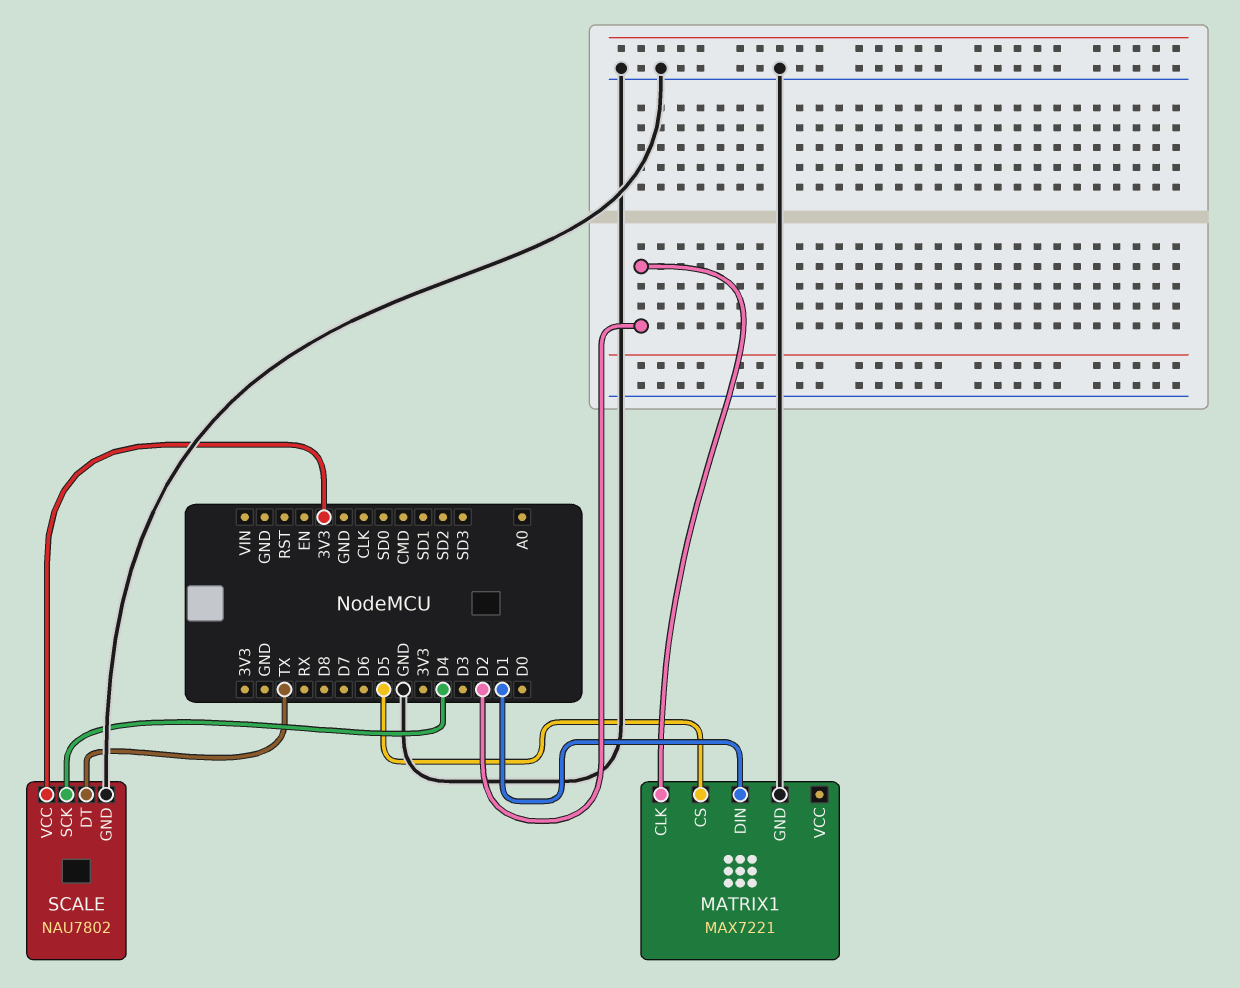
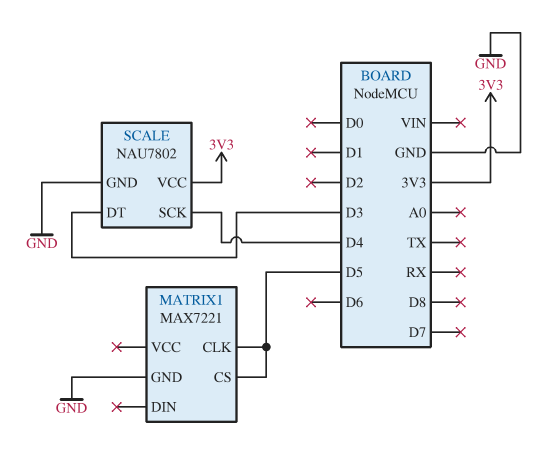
MATRIX1 pin CLK: D2 -> D5
MATRIX1 pin DIN: D1 -> none
SCALE pin DT: TX -> D3

